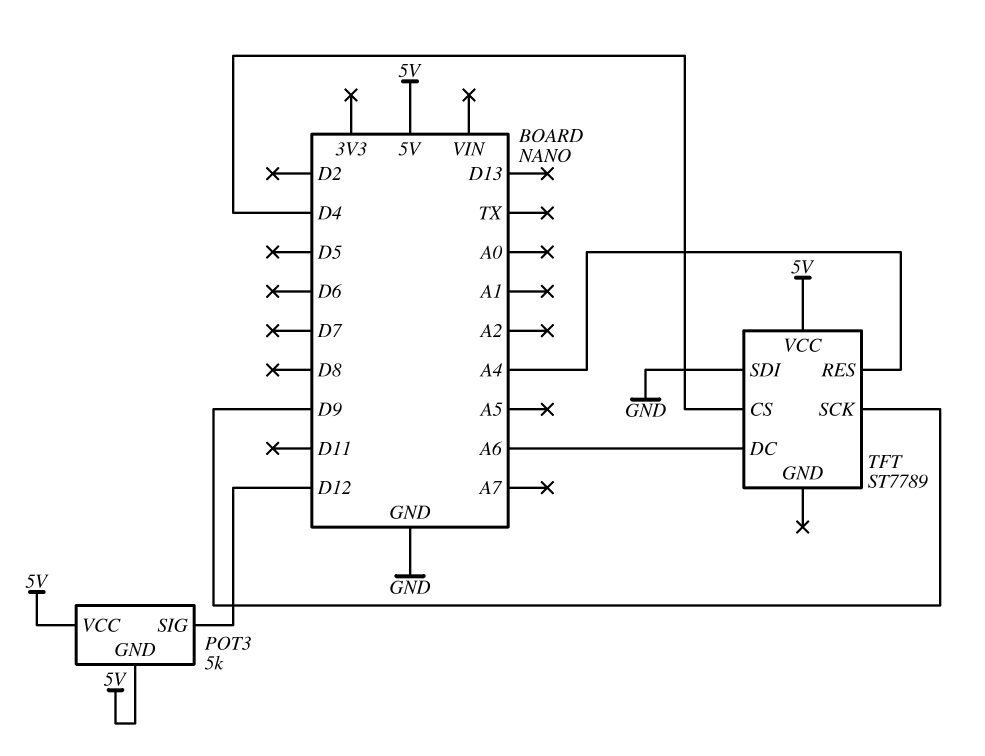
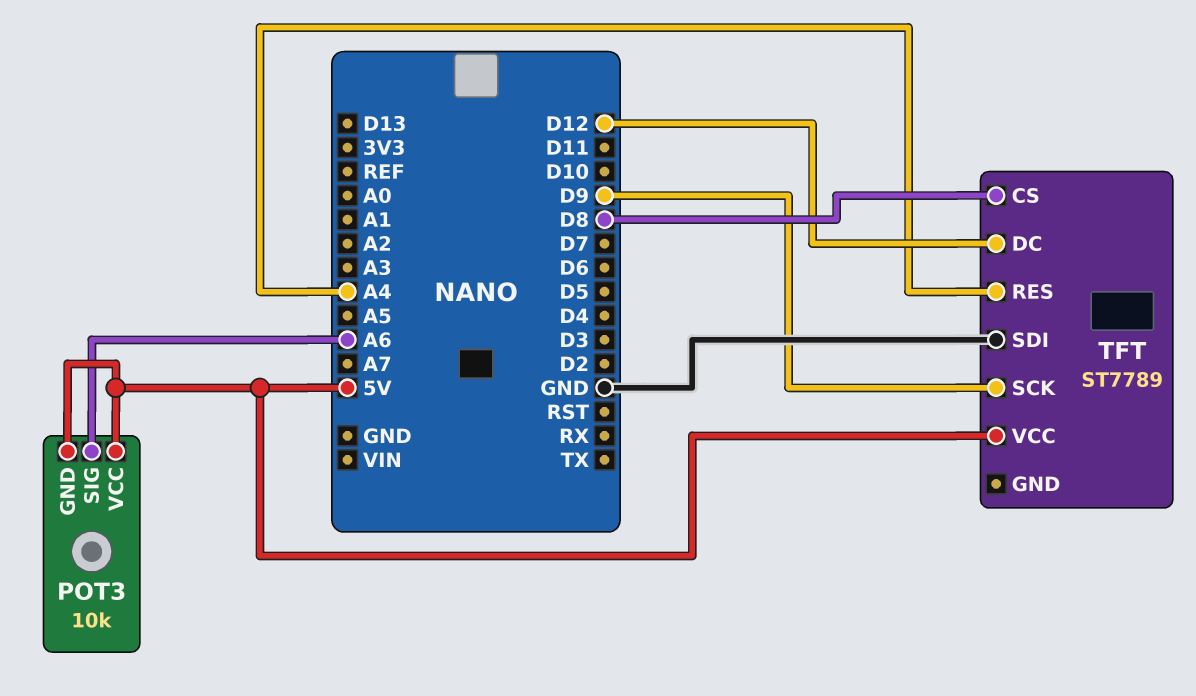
POT3: 5k -> 10k
POT3 pin SIG: D12 -> A6
TFT pin CS: D4 -> D8
TFT pin DC: A6 -> D12

